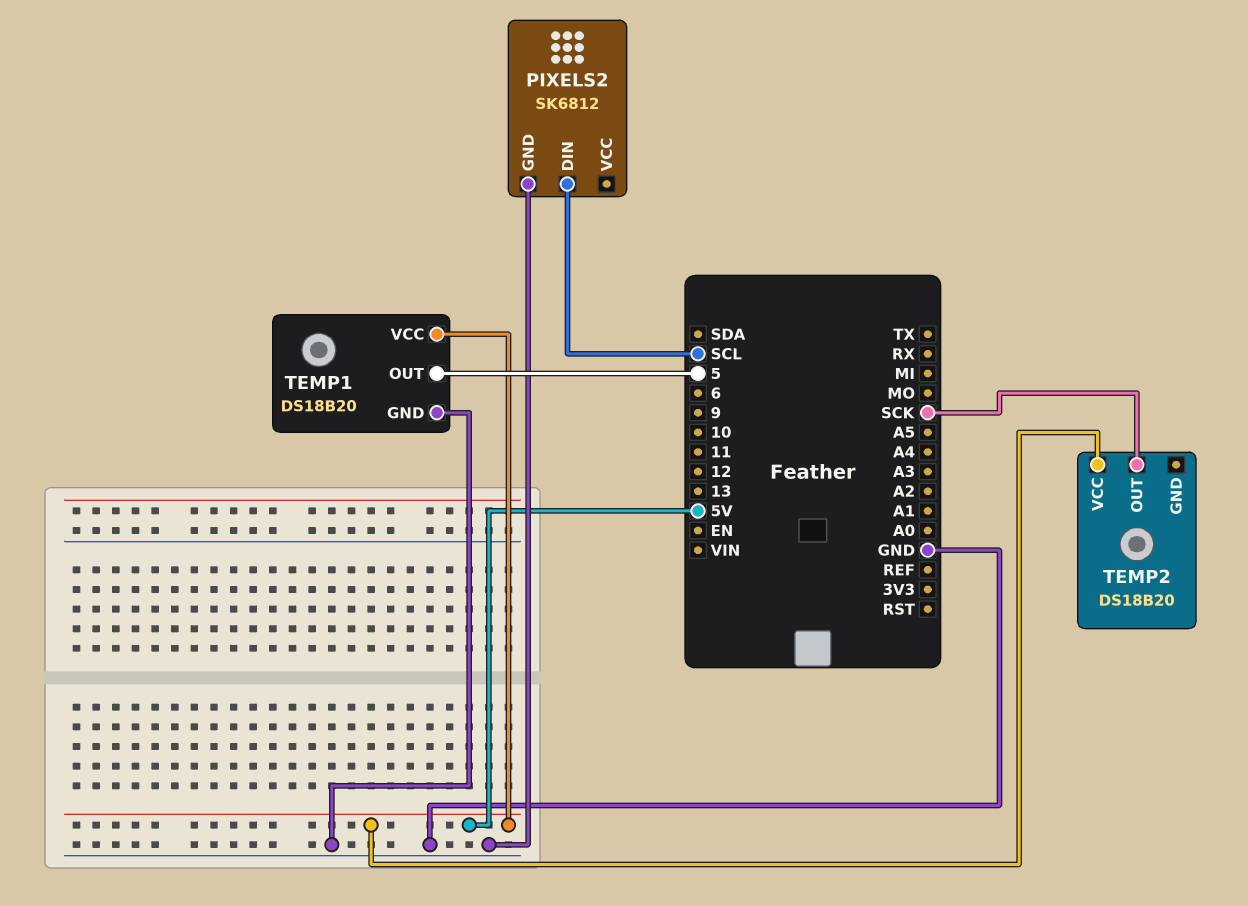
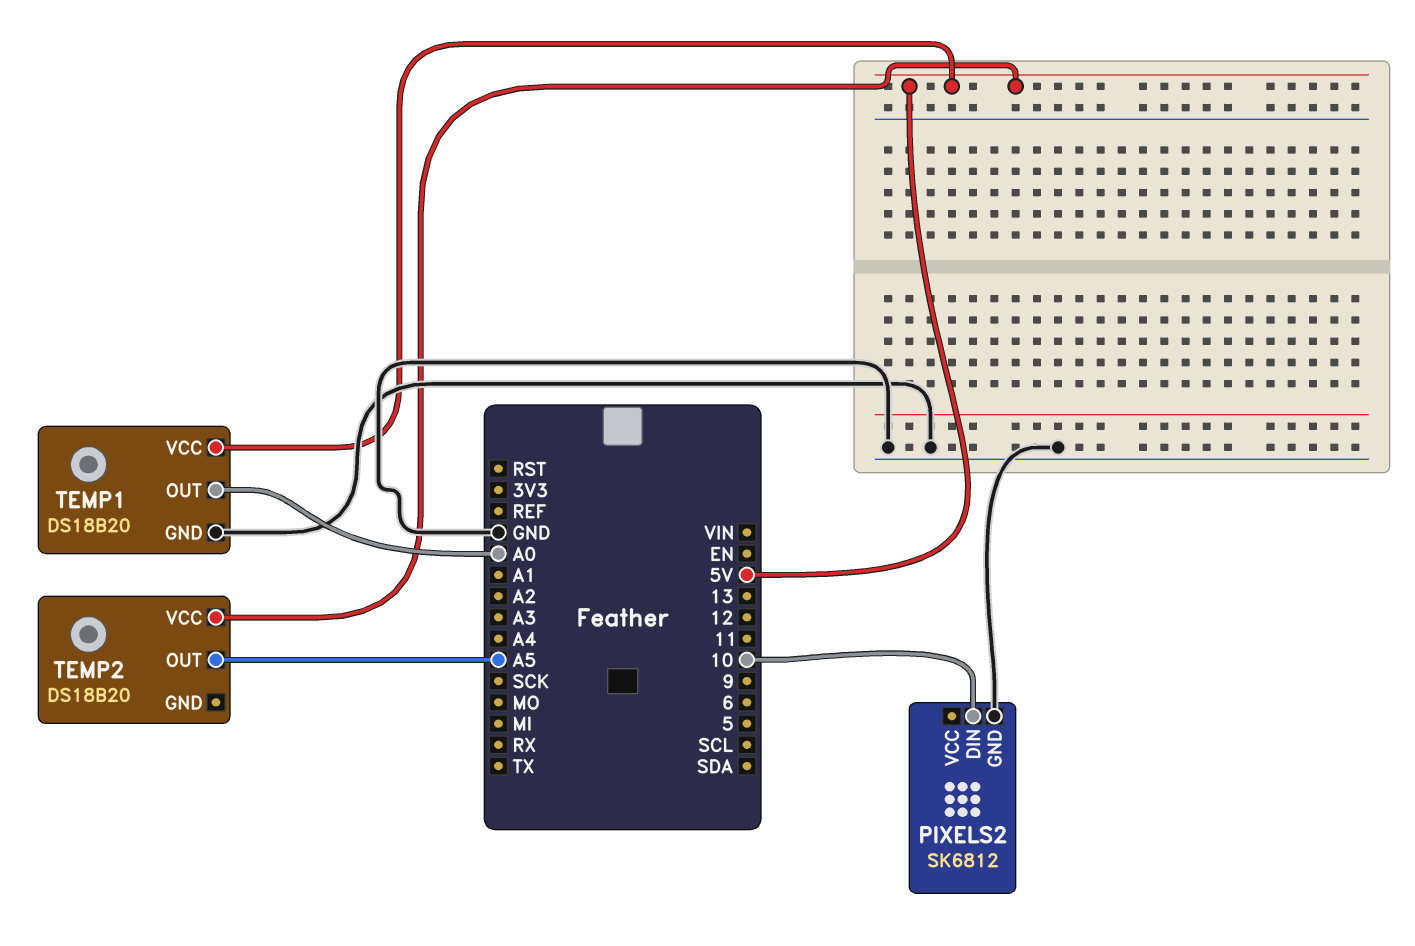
PIXELS2 pin DIN: SCL -> 10
TEMP1 pin OUT: 5 -> A0
TEMP2 pin OUT: SCK -> A5

